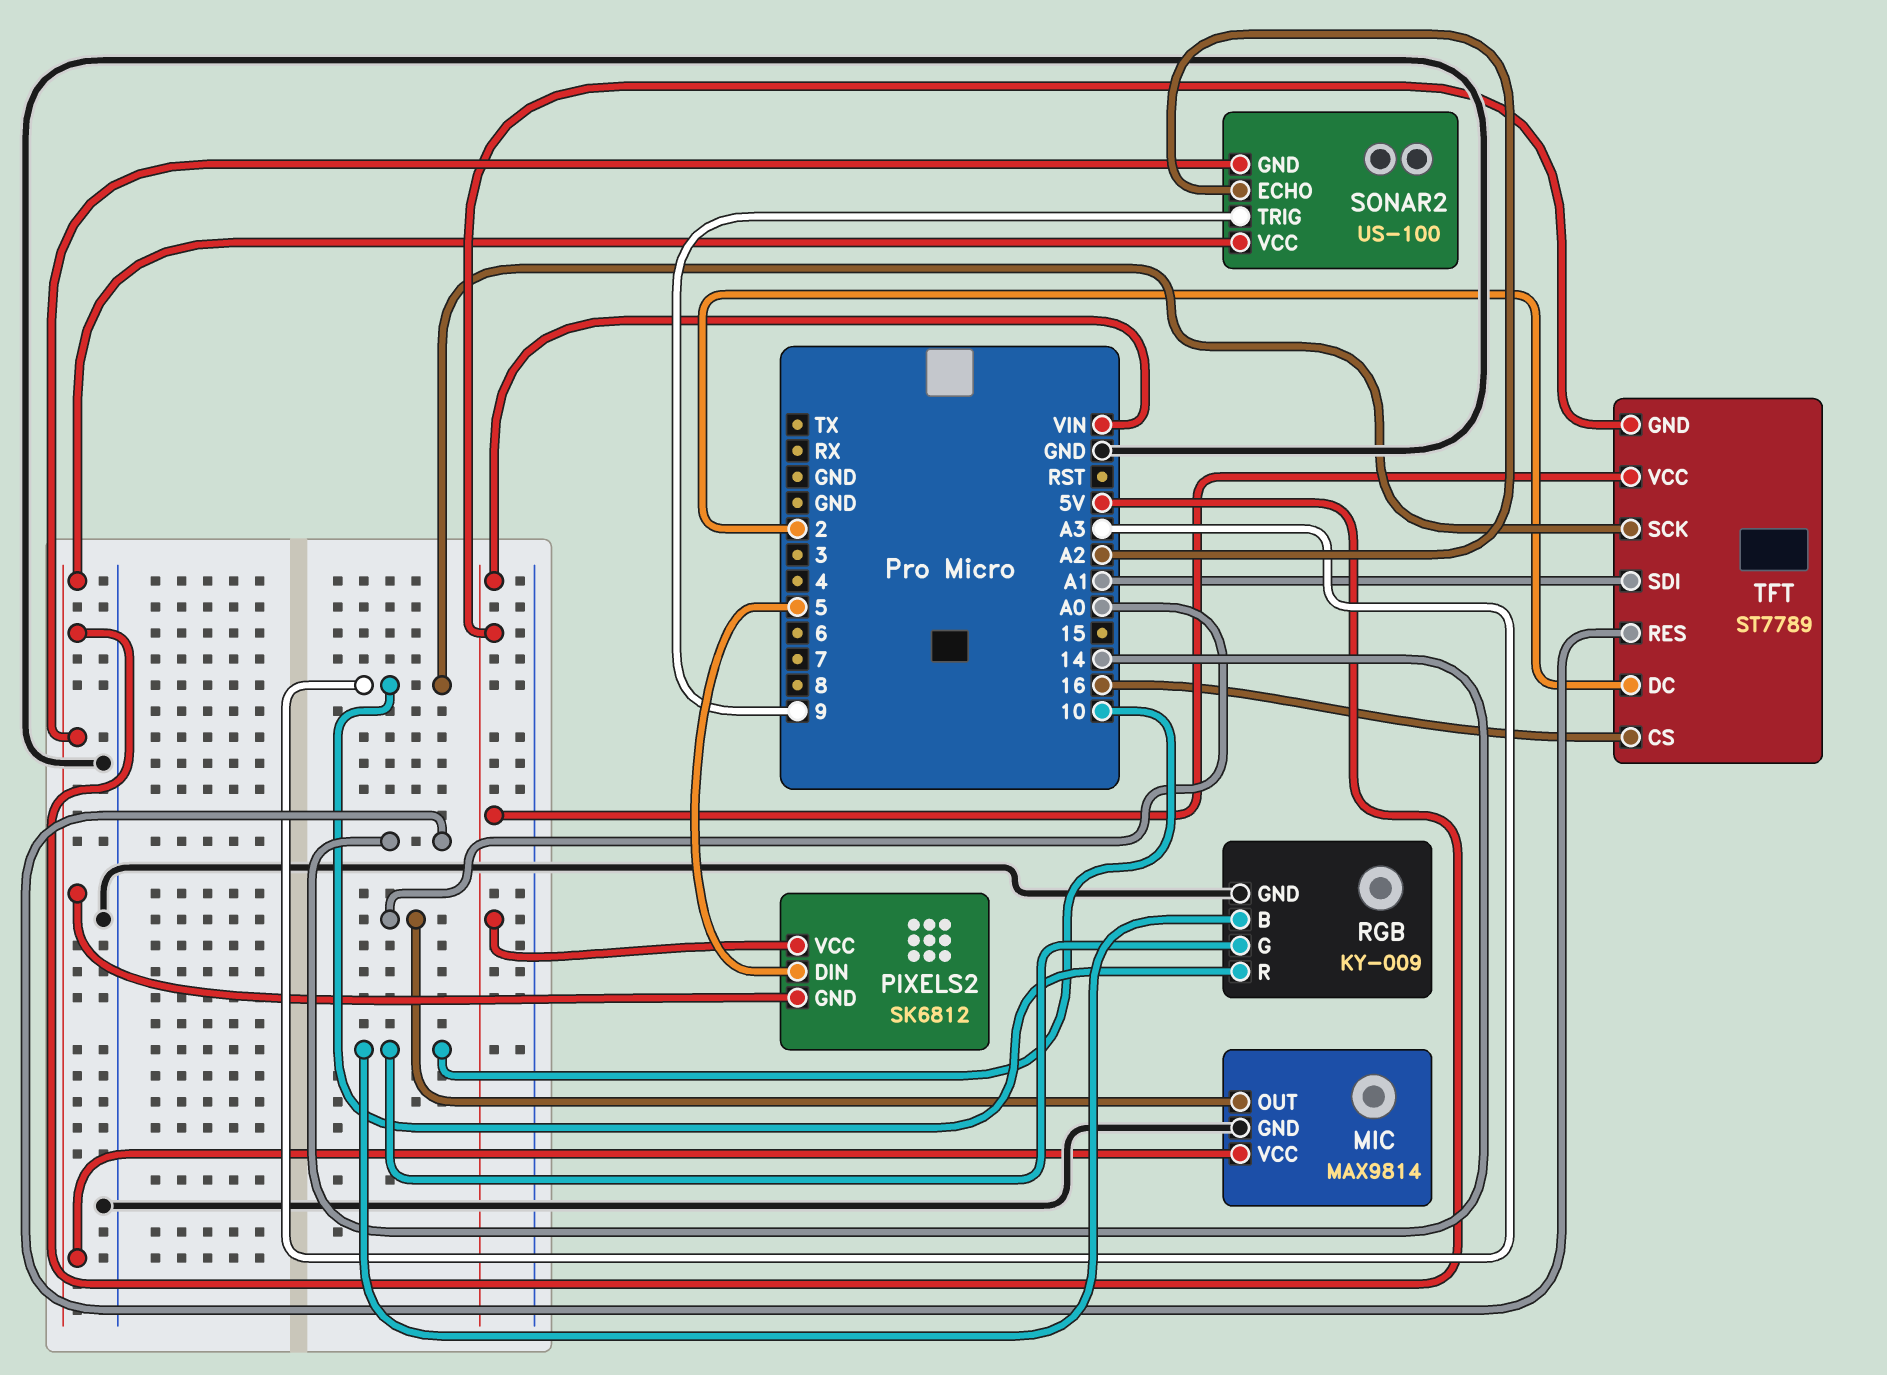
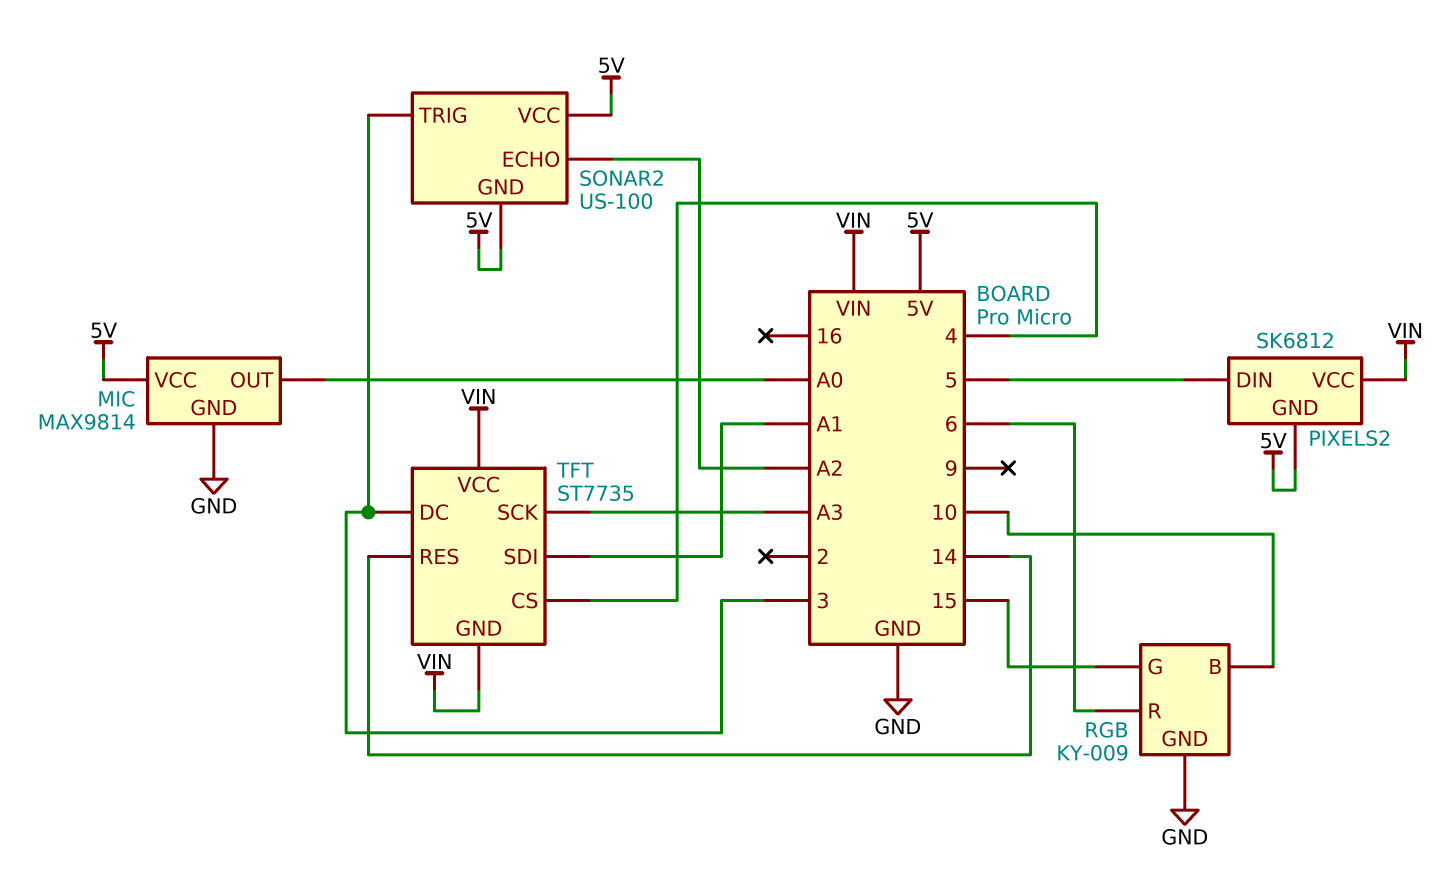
RGB pin G: 10 -> 15
RGB pin R: A3 -> 6
SONAR2 pin TRIG: 9 -> 3
TFT: ST7789 -> ST7735
TFT pin CS: 16 -> 4
TFT pin DC: 2 -> 3

